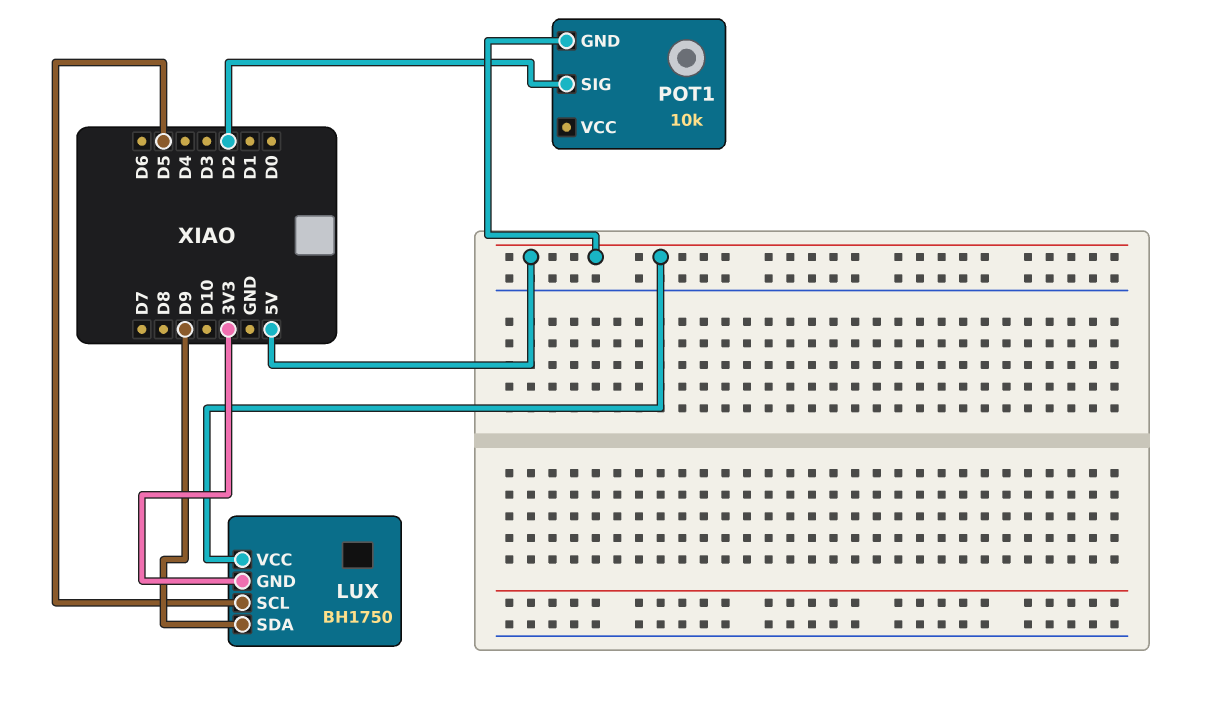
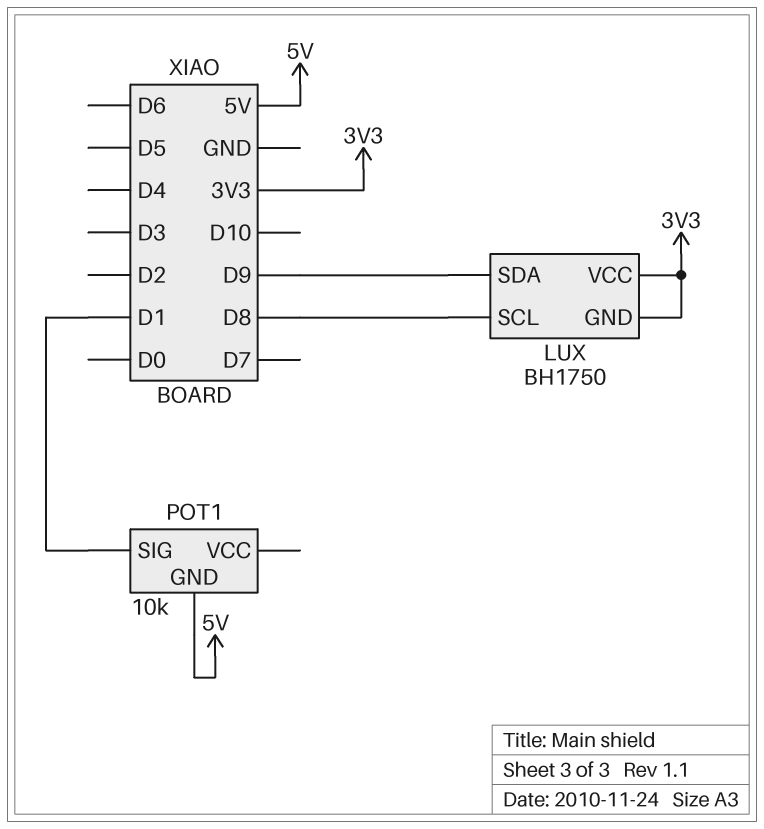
LUX pin SCL: D5 -> D8
LUX pin VCC: 5V -> 3V3
POT1 pin SIG: D2 -> D1

